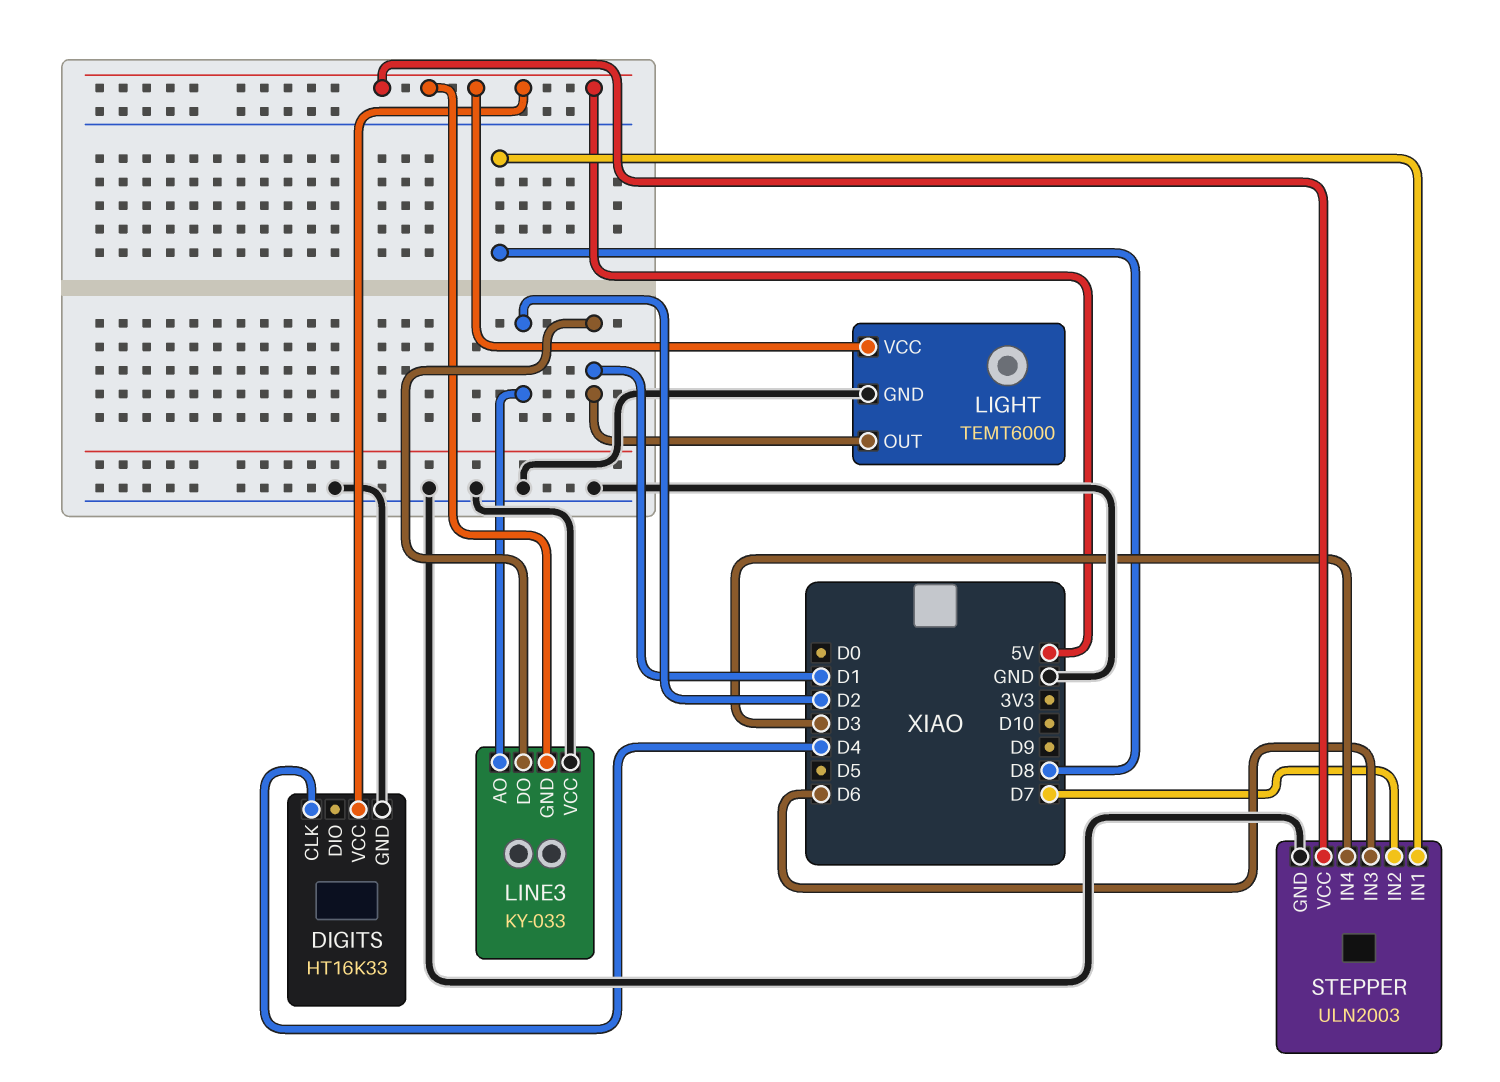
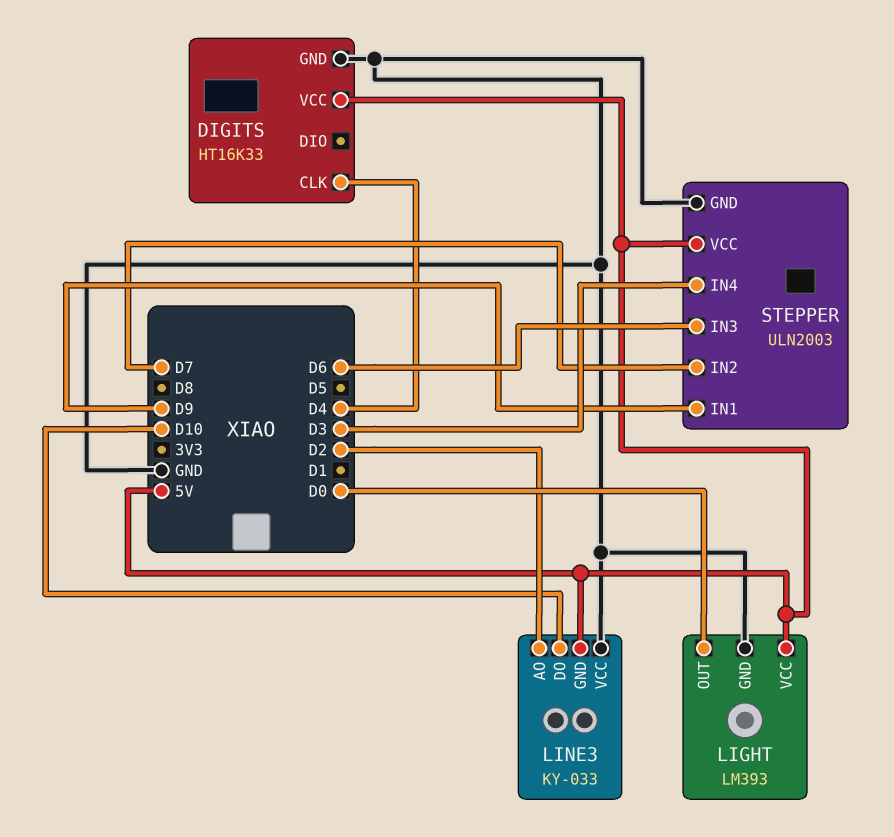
LIGHT: TEMT6000 -> LM393
LIGHT pin OUT: D1 -> D0
LINE3 pin DO: D1 -> D10
STEPPER pin IN1: D8 -> D9

